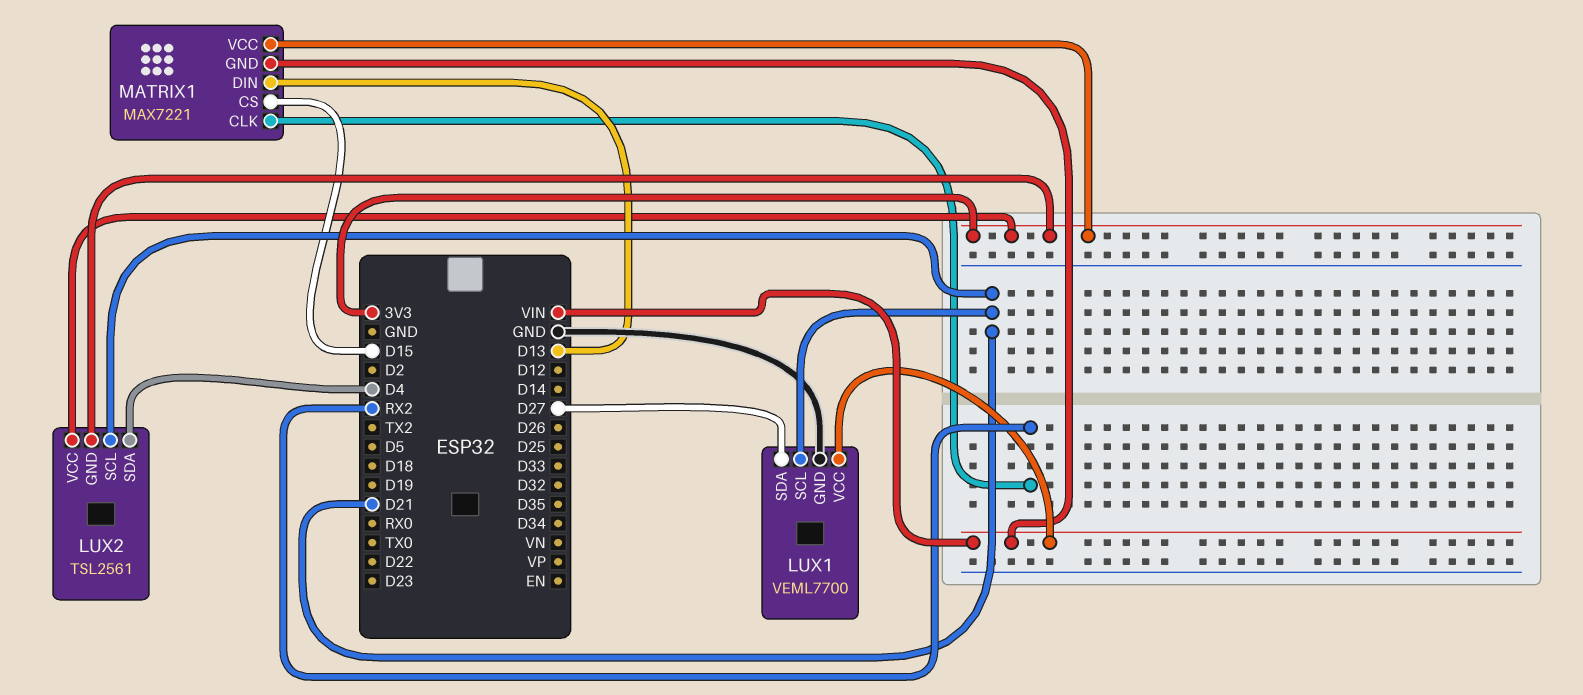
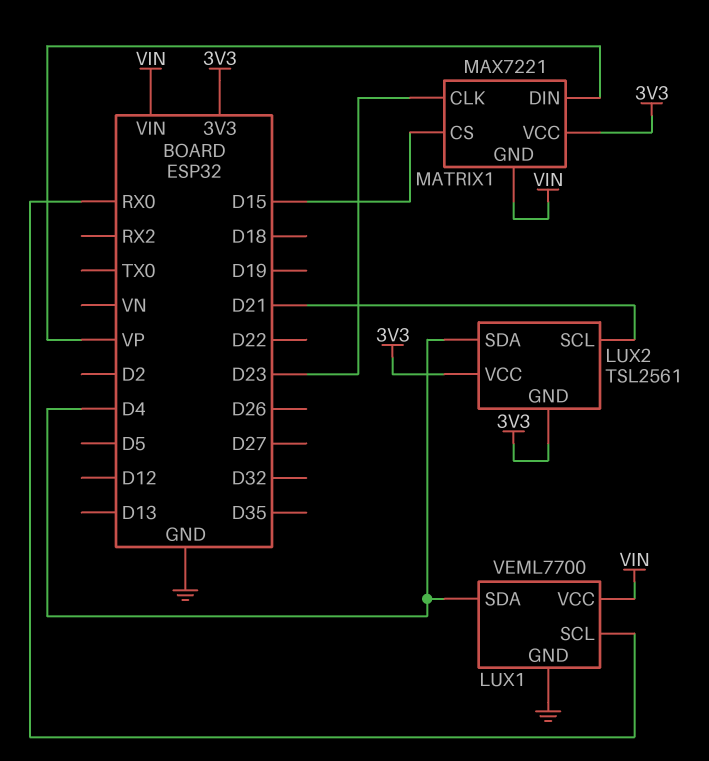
LUX1 pin SCL: D21 -> RX0
LUX1 pin SDA: D27 -> D4
MATRIX1 pin CLK: RX2 -> D23
MATRIX1 pin DIN: D13 -> VP

